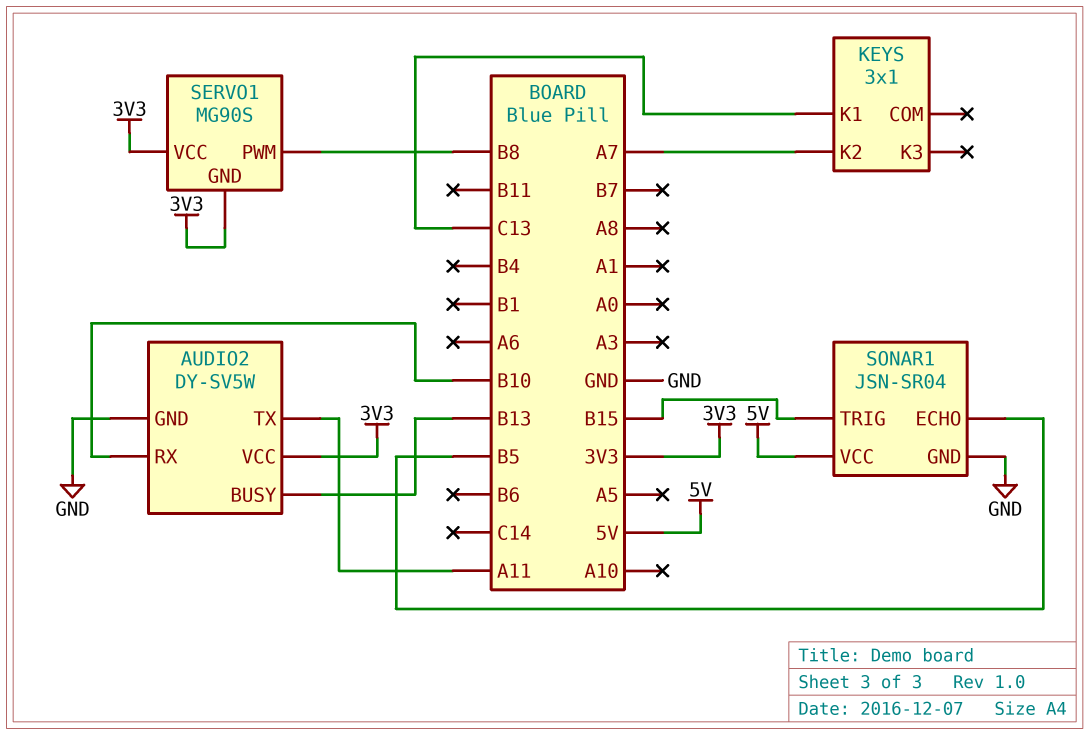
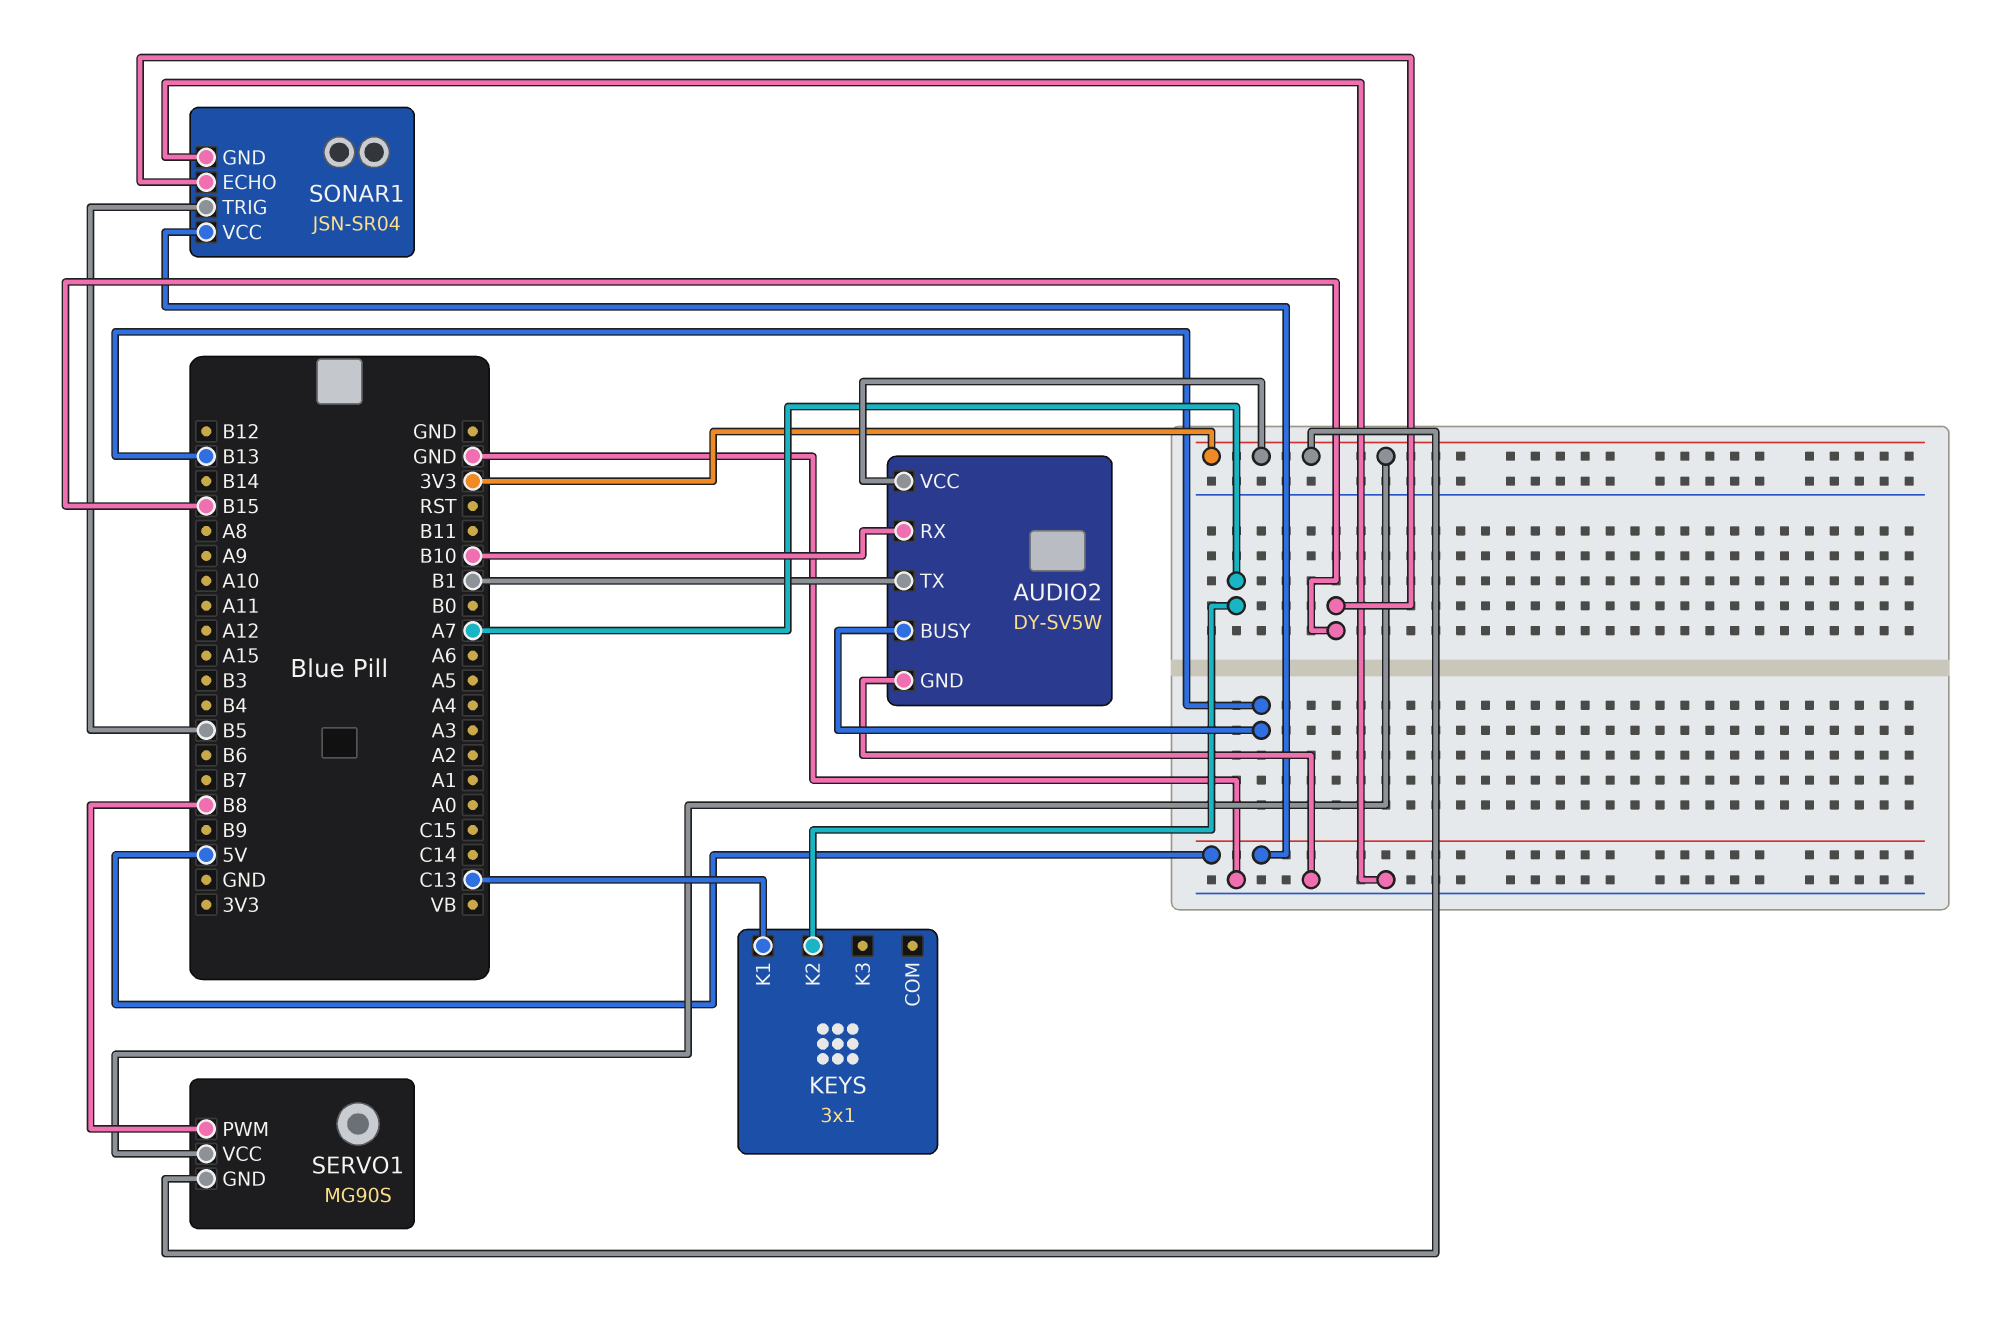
AUDIO2 pin TX: A11 -> B1
SONAR1 pin ECHO: B5 -> B15
SONAR1 pin TRIG: B15 -> B5

